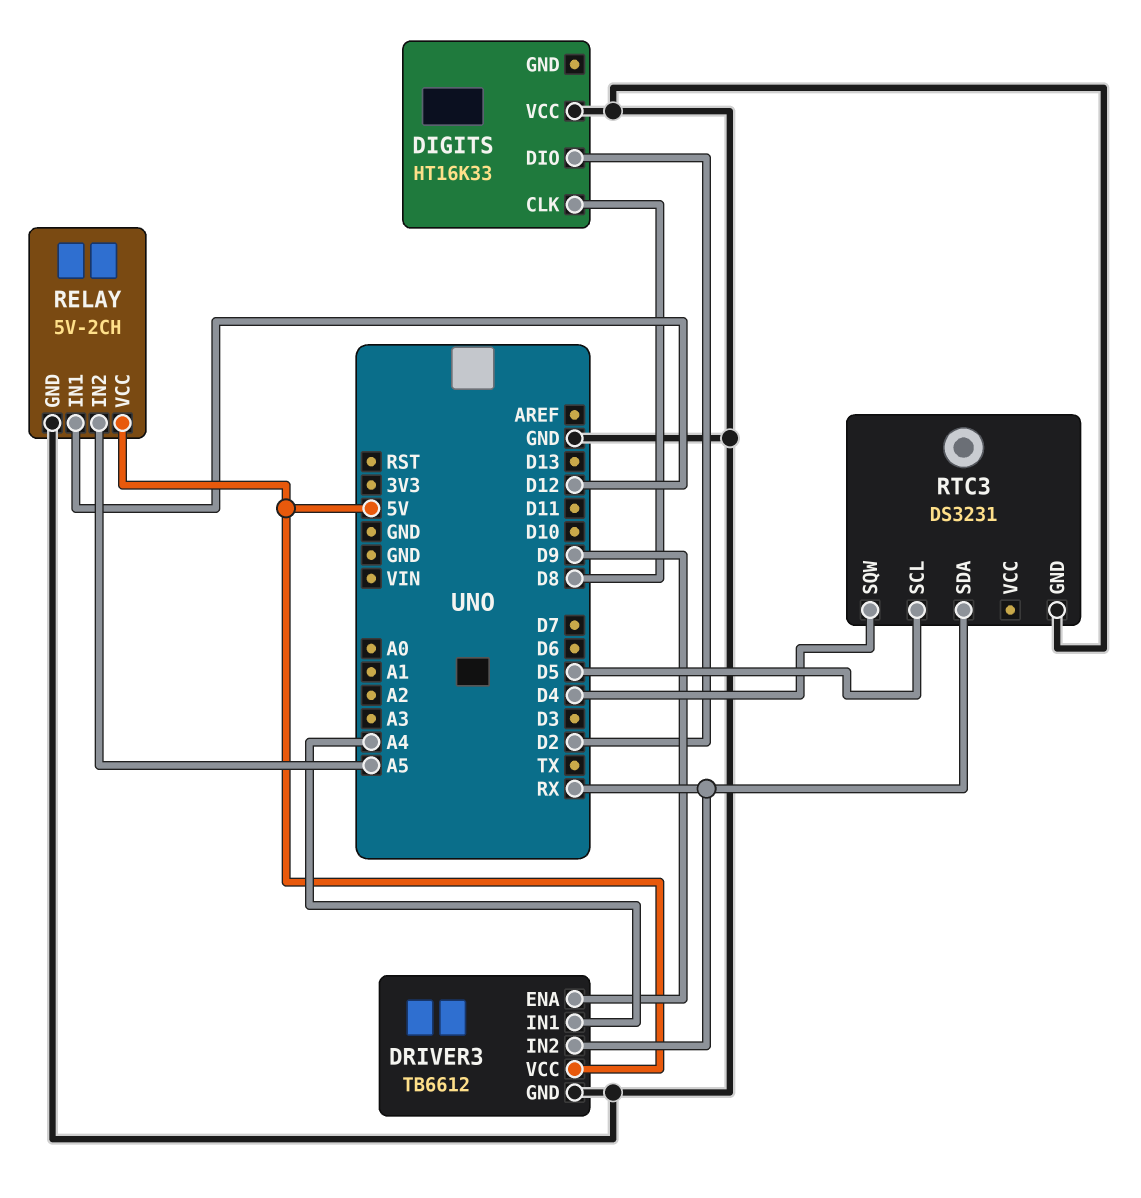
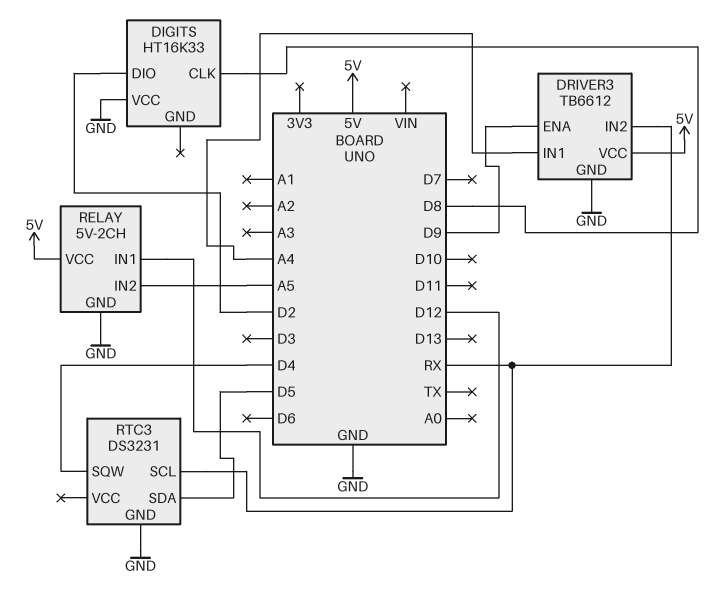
RTC3 pin SCL: D5 -> RX
RTC3 pin SDA: RX -> D5

